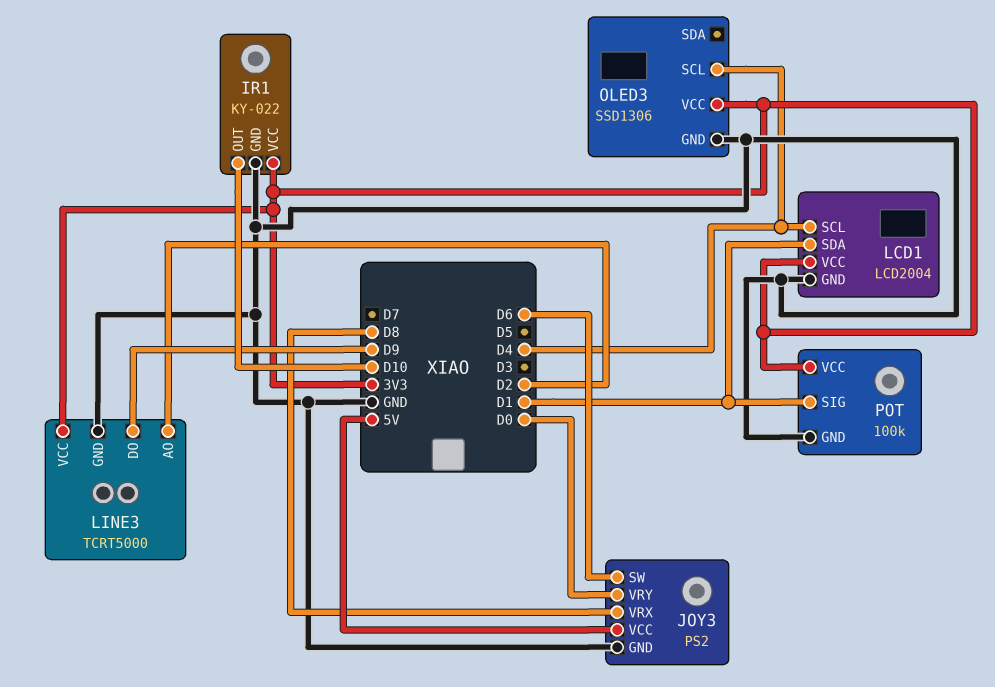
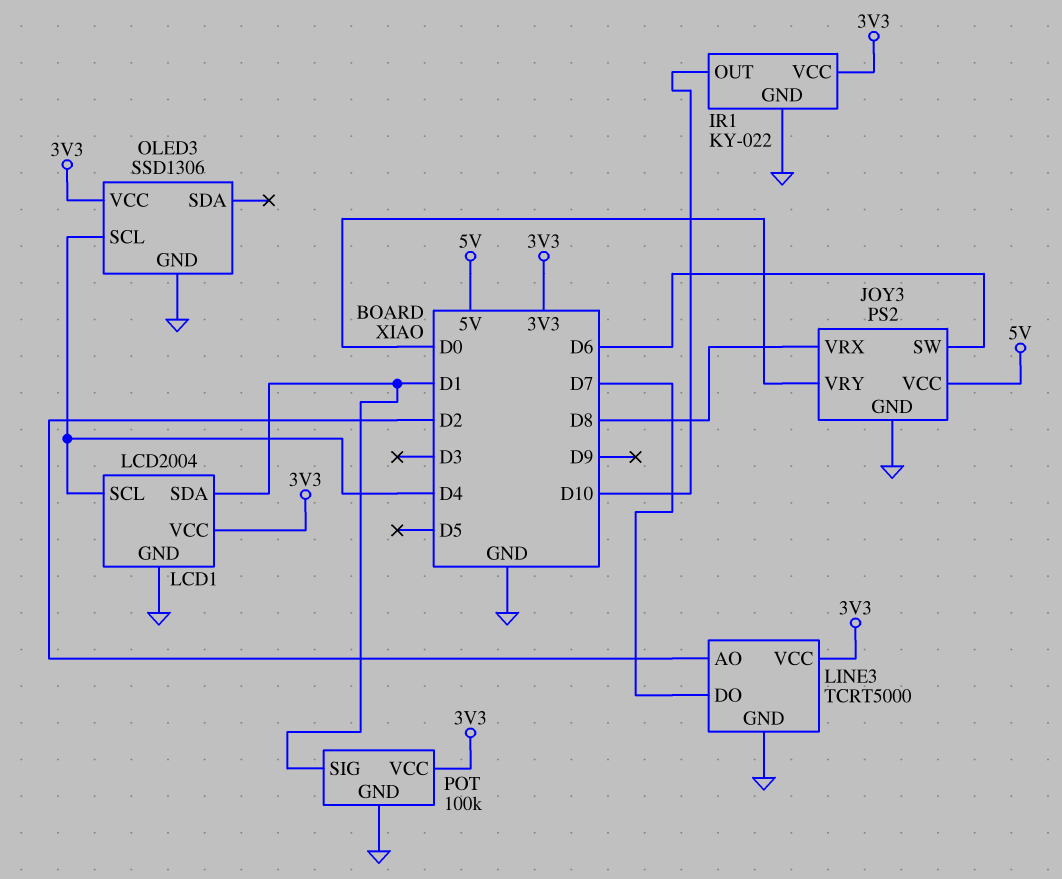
LINE3 pin DO: D9 -> D7

